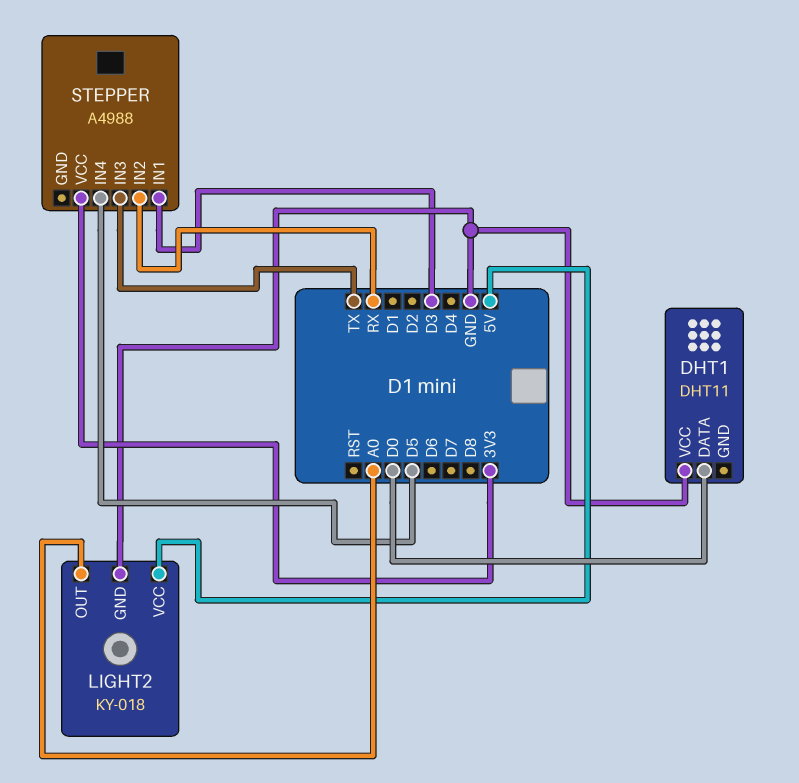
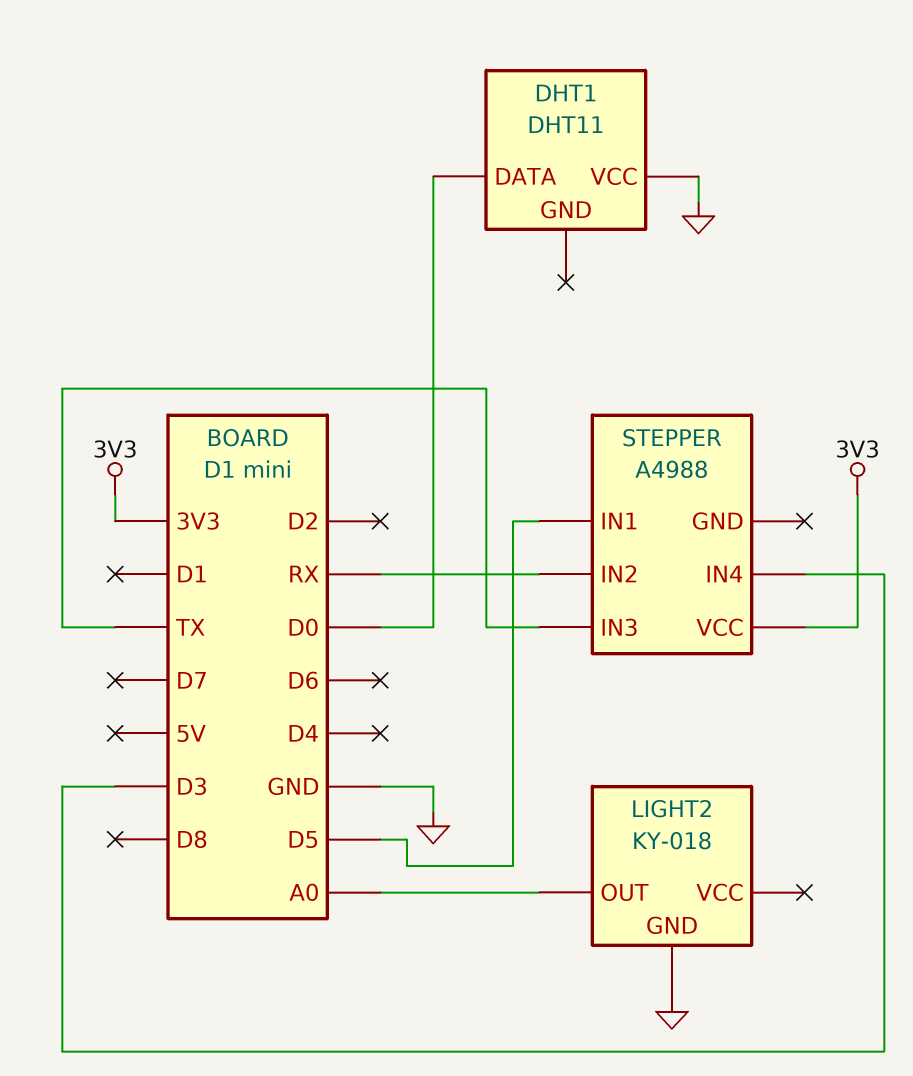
LIGHT2 pin VCC: 5V -> none
STEPPER pin IN1: D3 -> D5
STEPPER pin IN4: D5 -> D3

